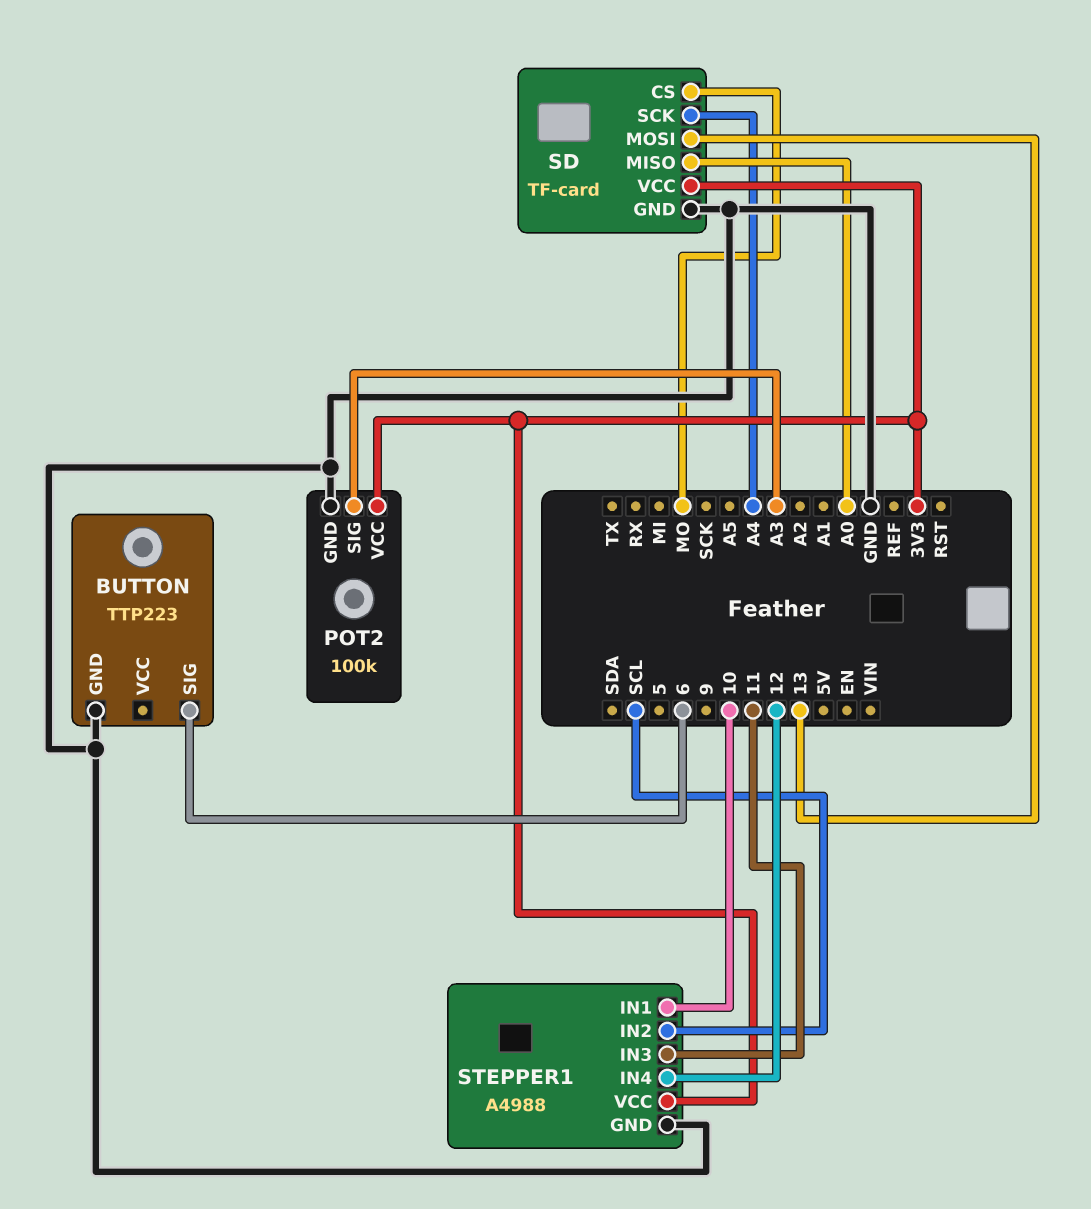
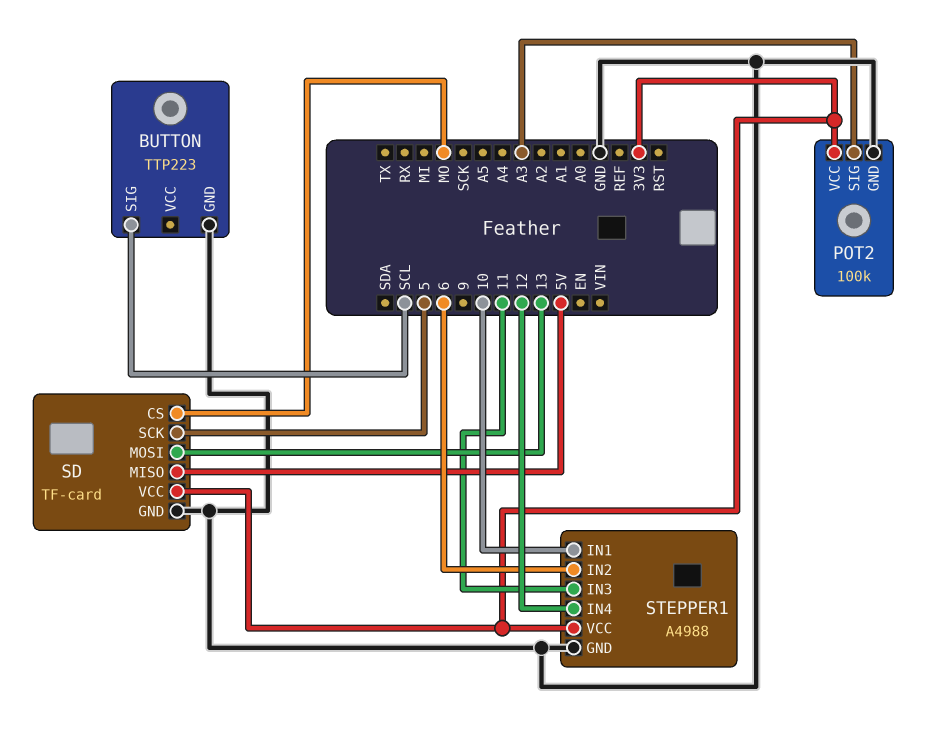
BUTTON pin SIG: 6 -> SCL
SD pin MISO: A0 -> 5V
SD pin SCK: A4 -> 5
STEPPER1 pin IN2: SCL -> 6

